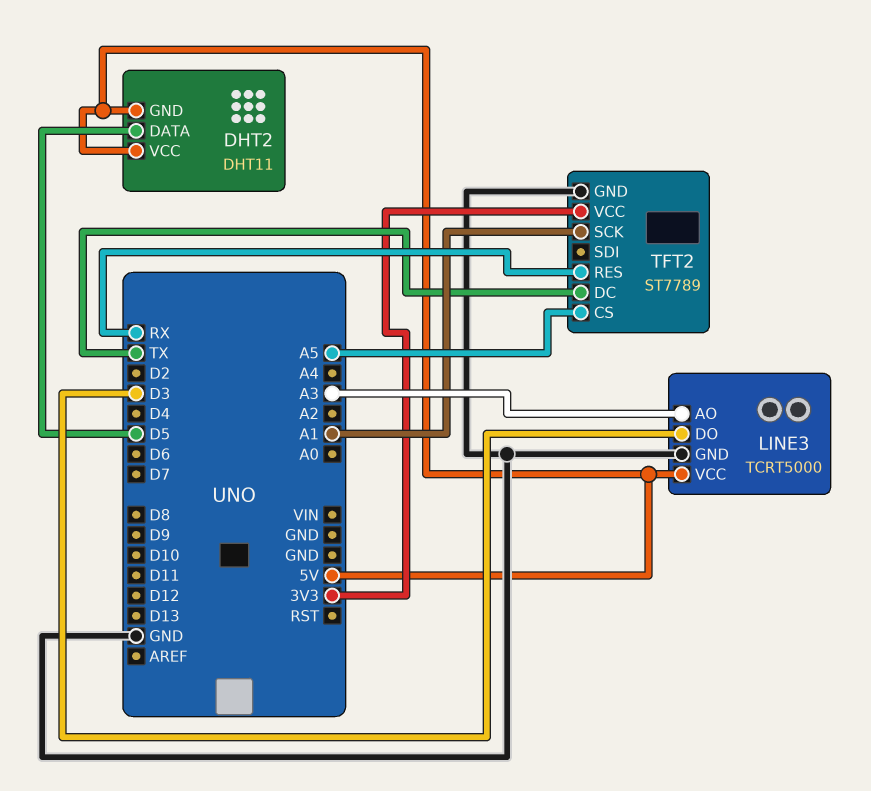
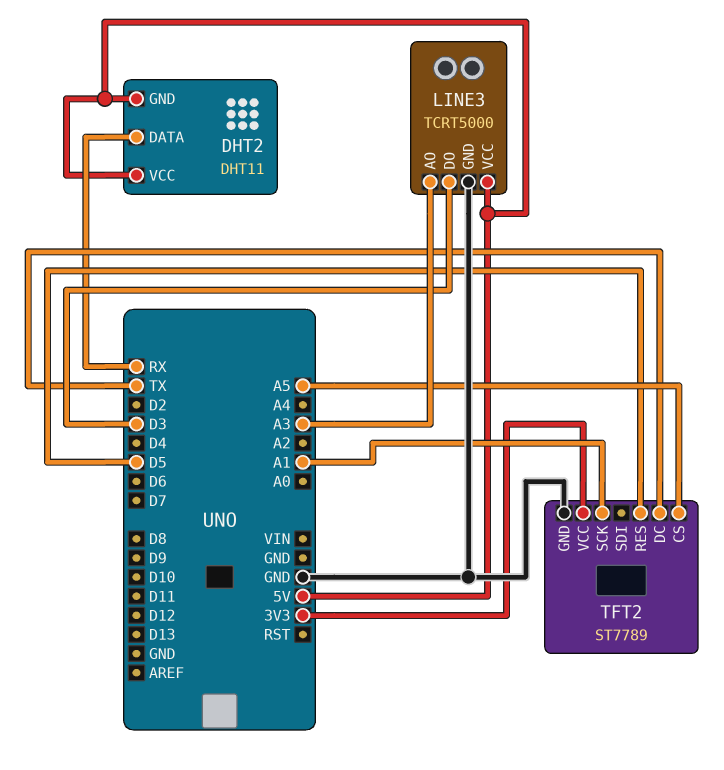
DHT2 pin DATA: D5 -> RX
TFT2 pin RES: RX -> D5

